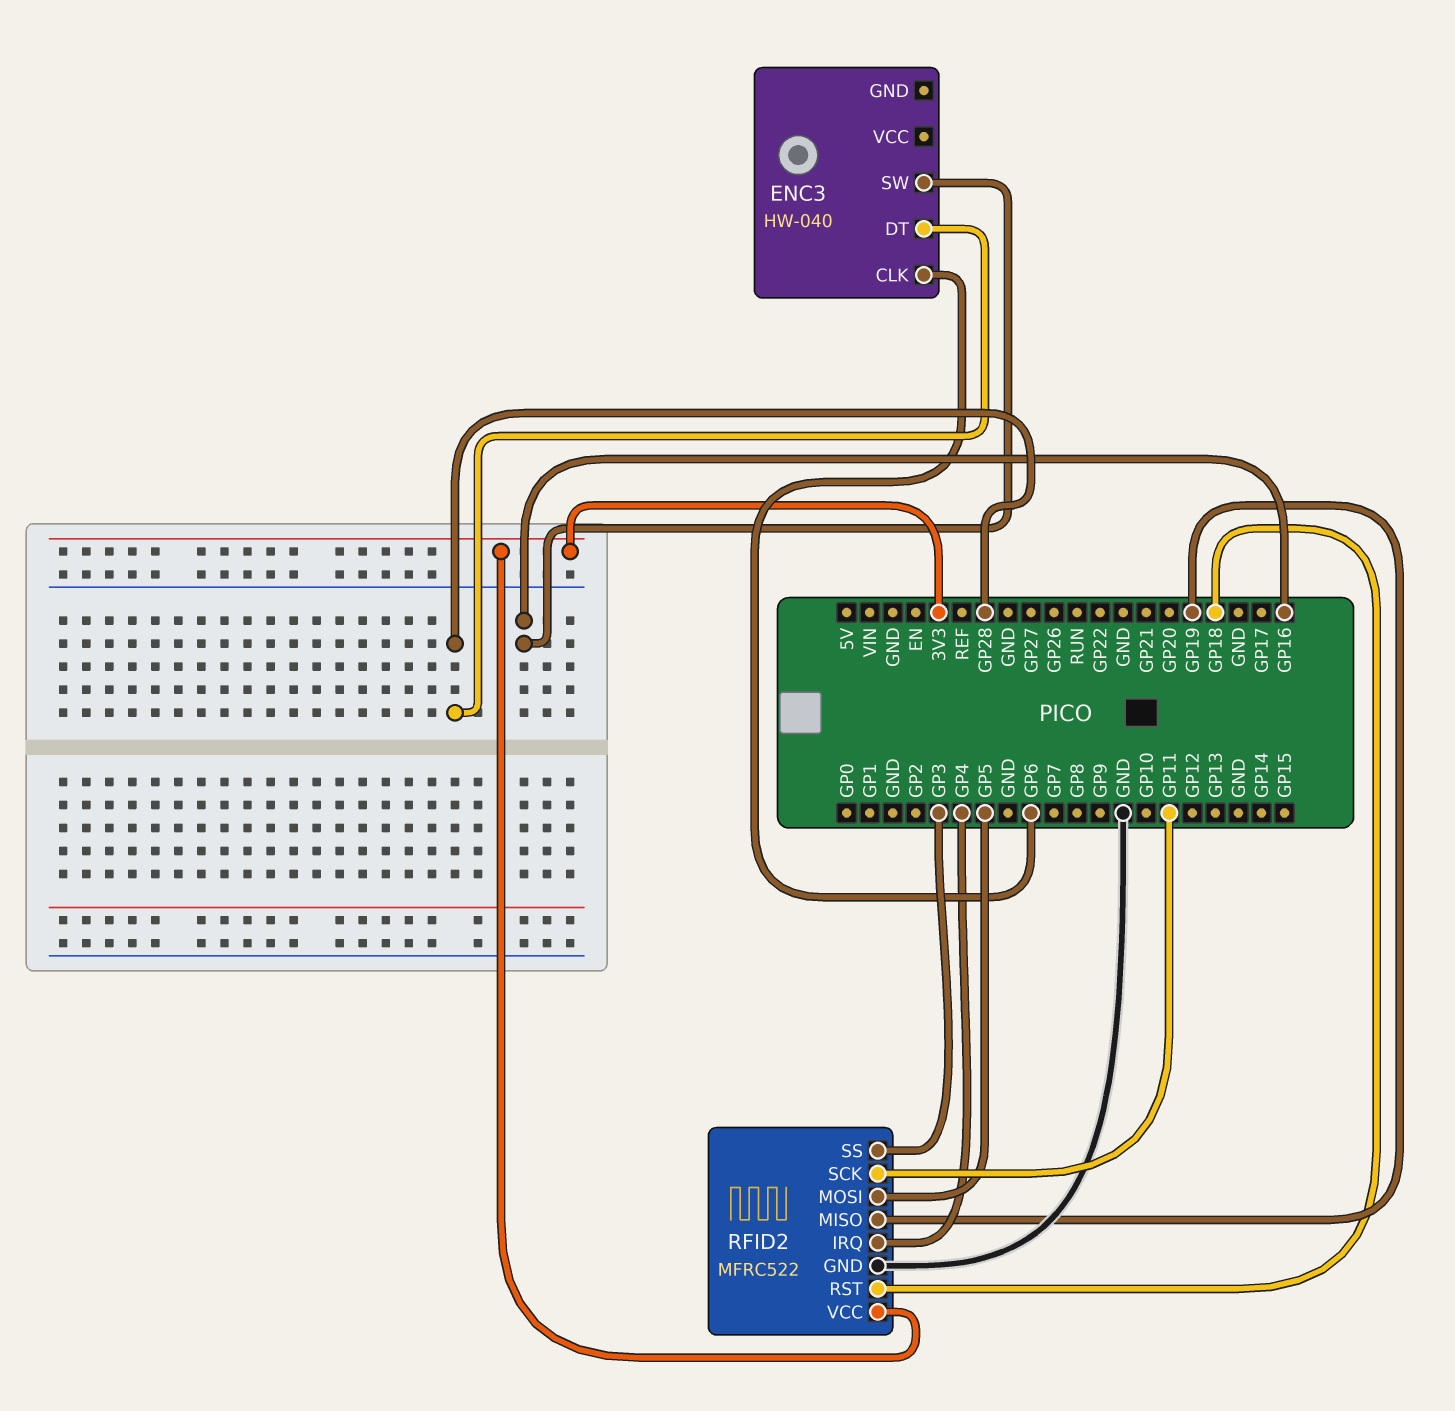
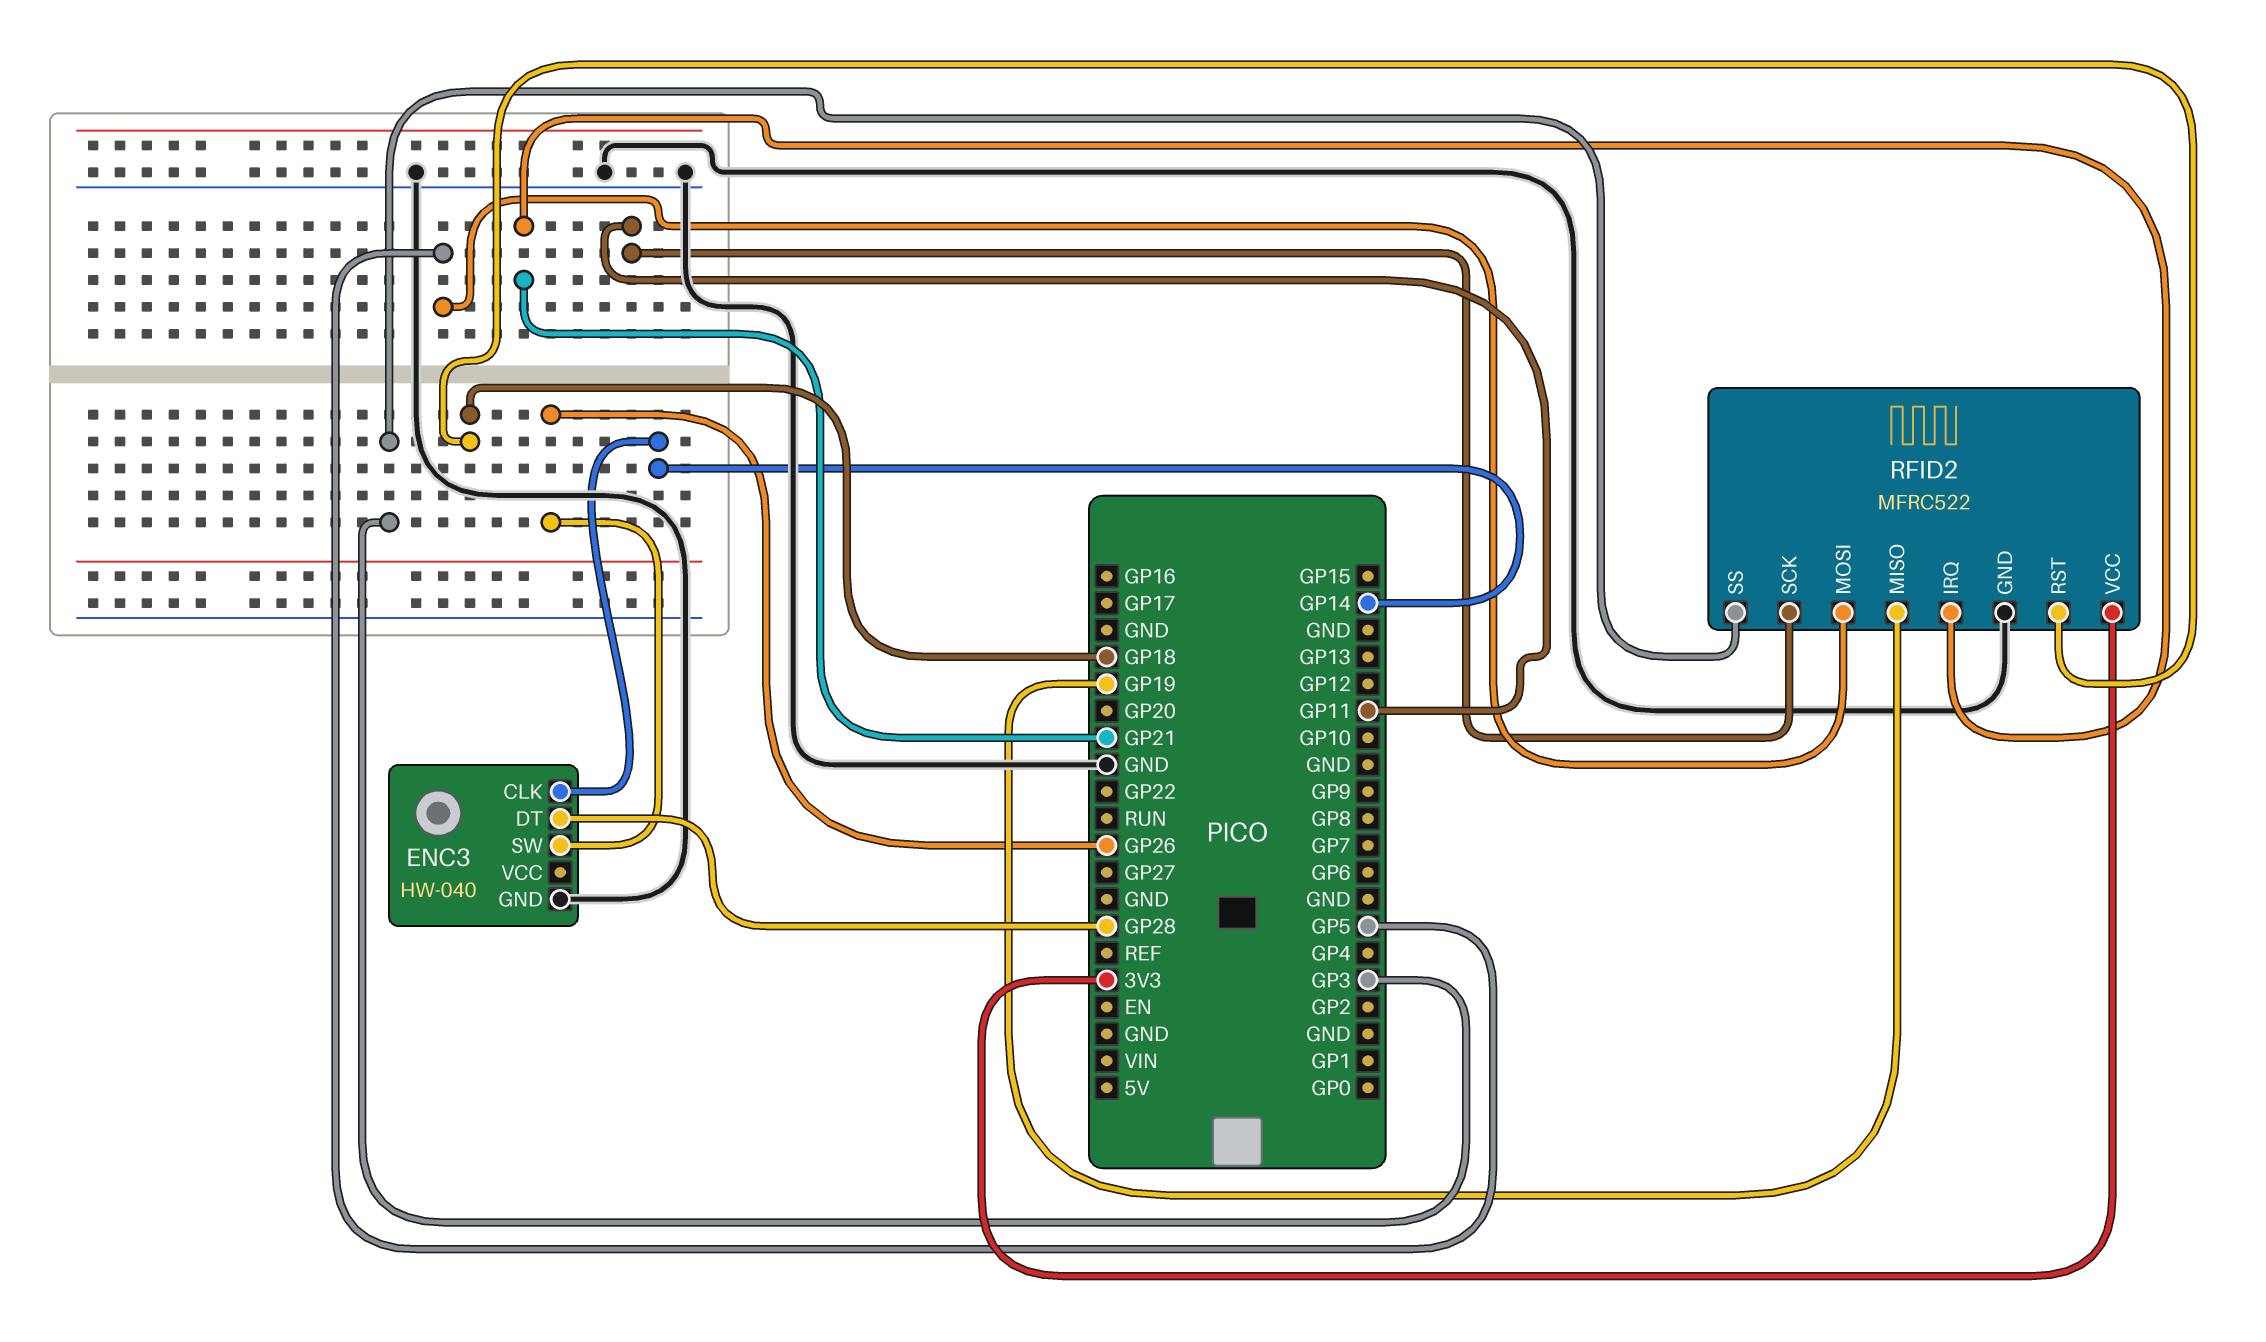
ENC3 pin CLK: GP6 -> GP14
ENC3 pin GND: none -> GND
ENC3 pin SW: GP16 -> GP26
RFID2 pin IRQ: GP4 -> GP21

